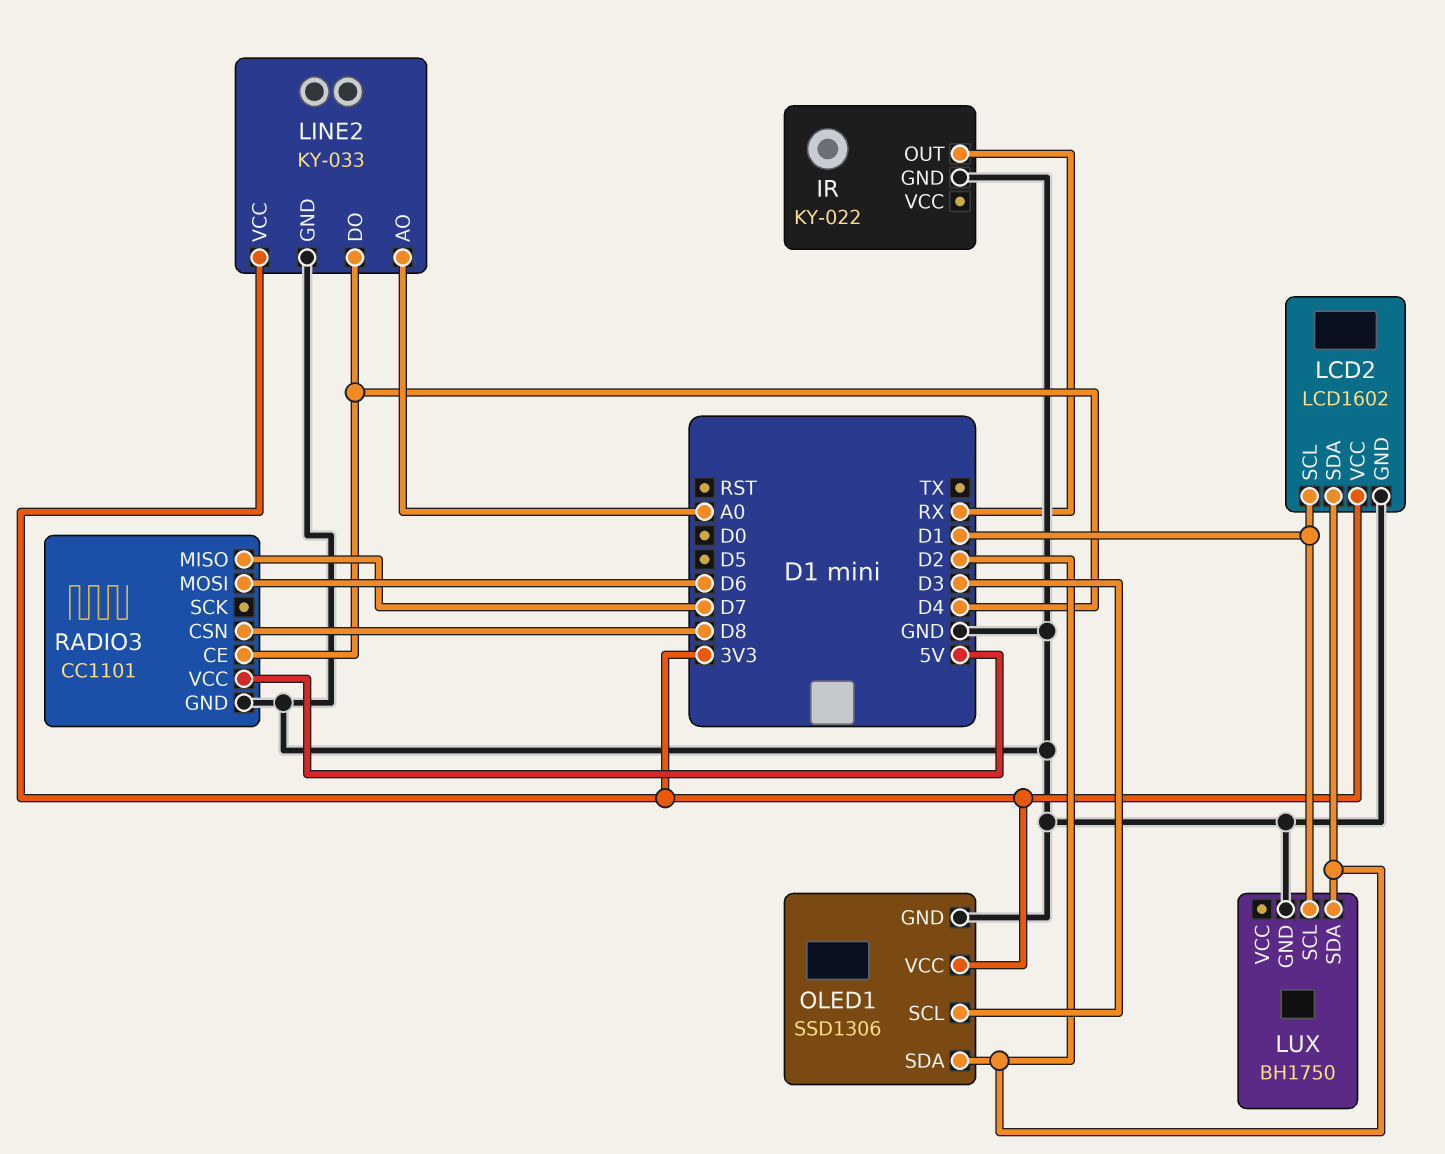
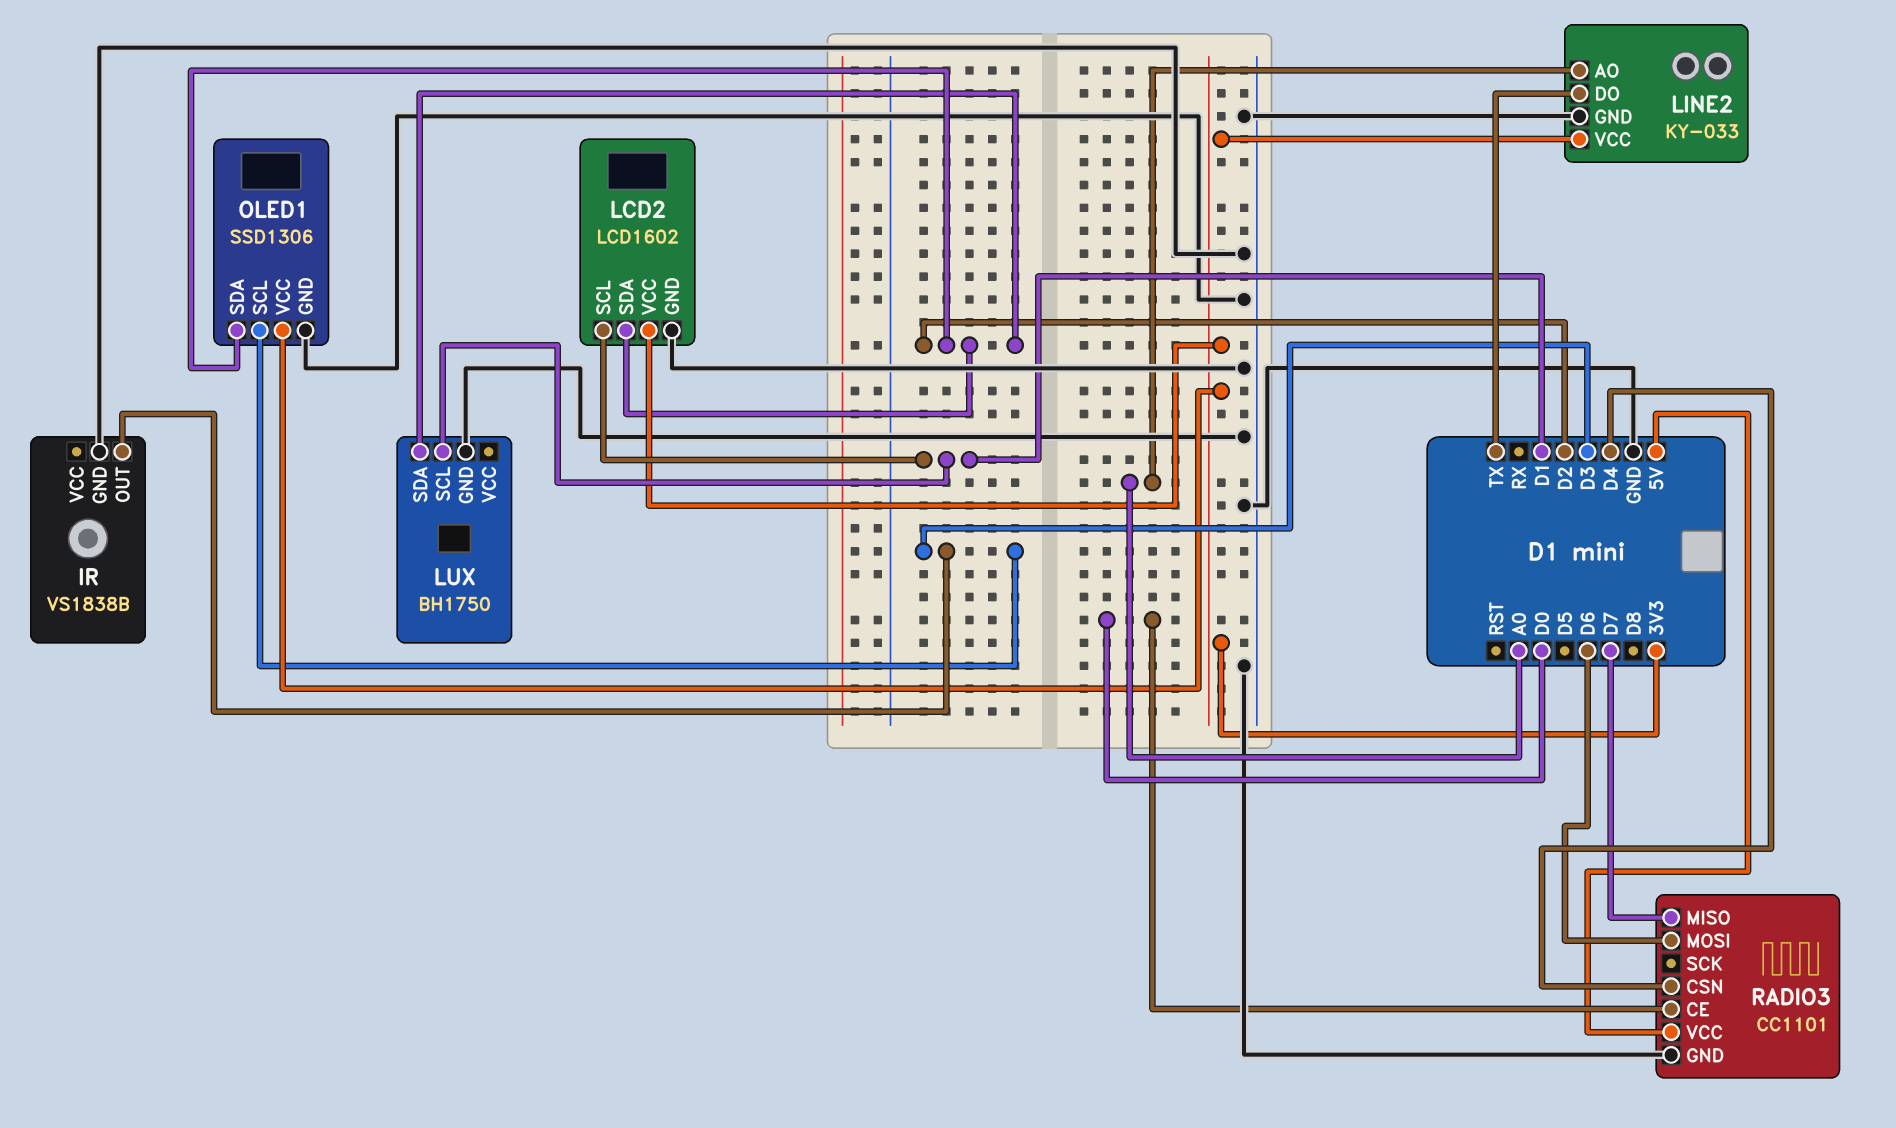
IR: KY-022 -> VS1838B
IR pin OUT: RX -> D3
LINE2 pin DO: D4 -> TX
RADIO3 pin CE: D4 -> D0
RADIO3 pin CSN: D8 -> D4

